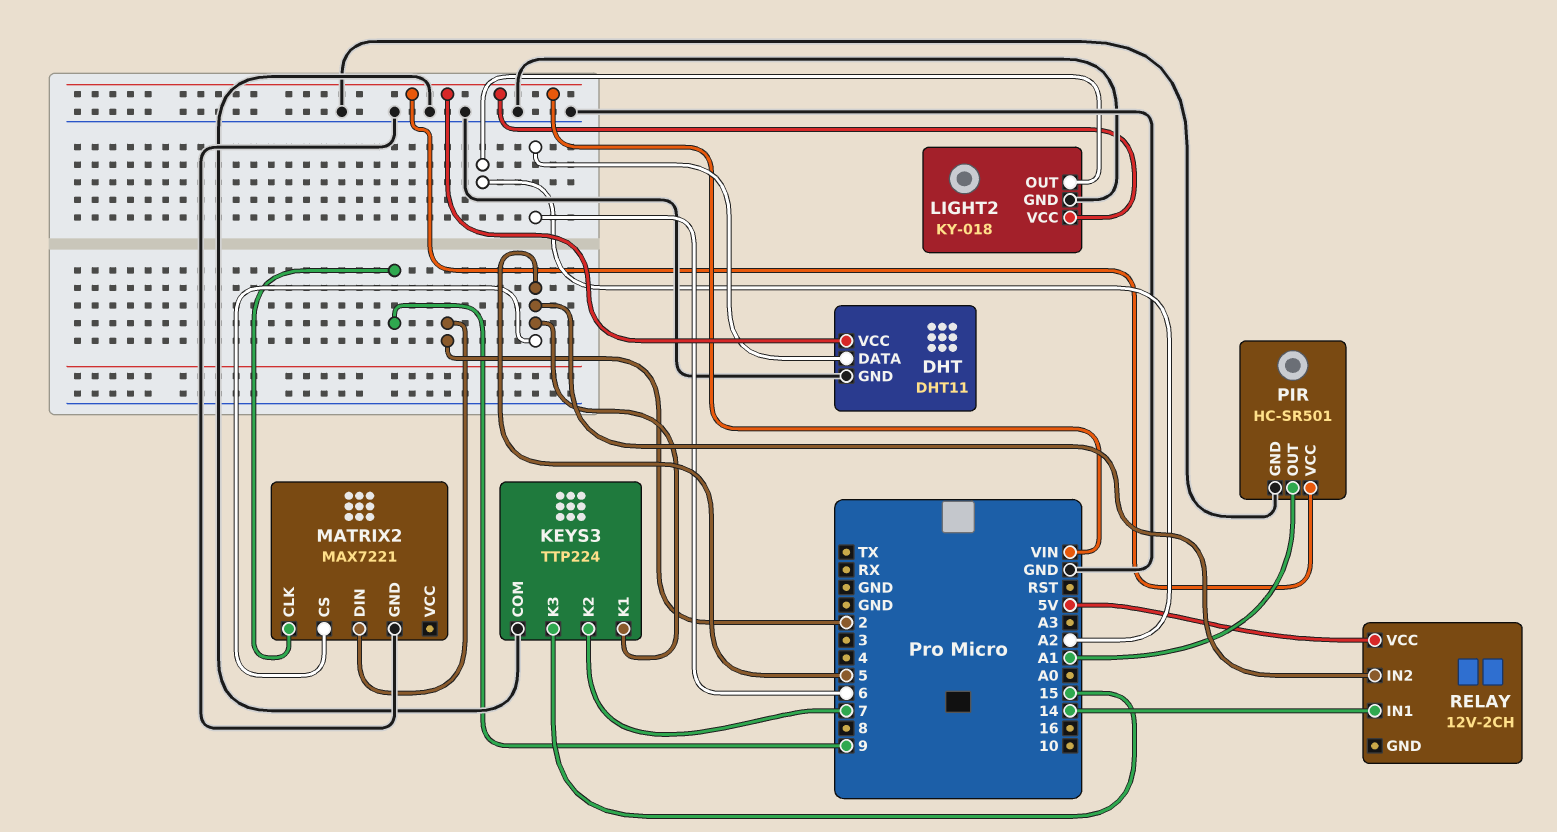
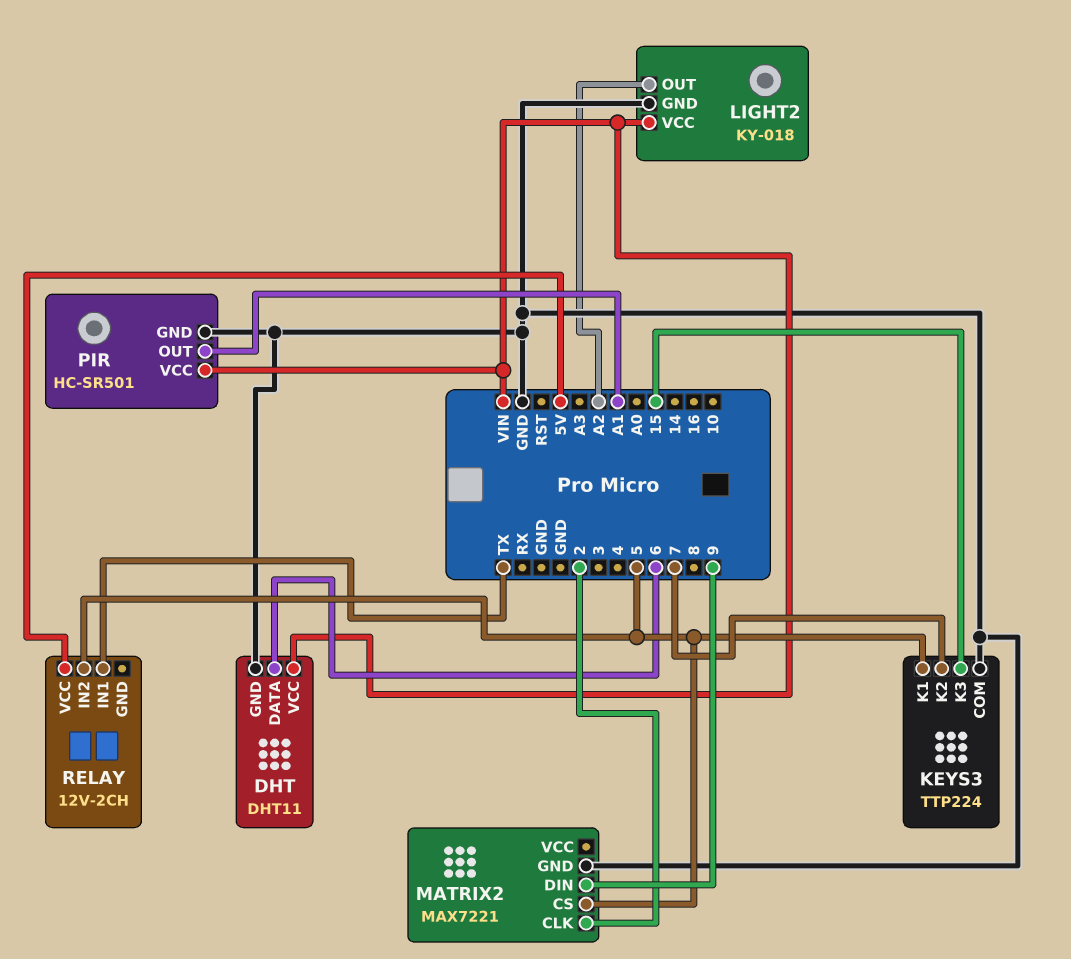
MATRIX2 pin CLK: 9 -> 2
MATRIX2 pin DIN: 2 -> 9
RELAY pin IN1: 14 -> TX

